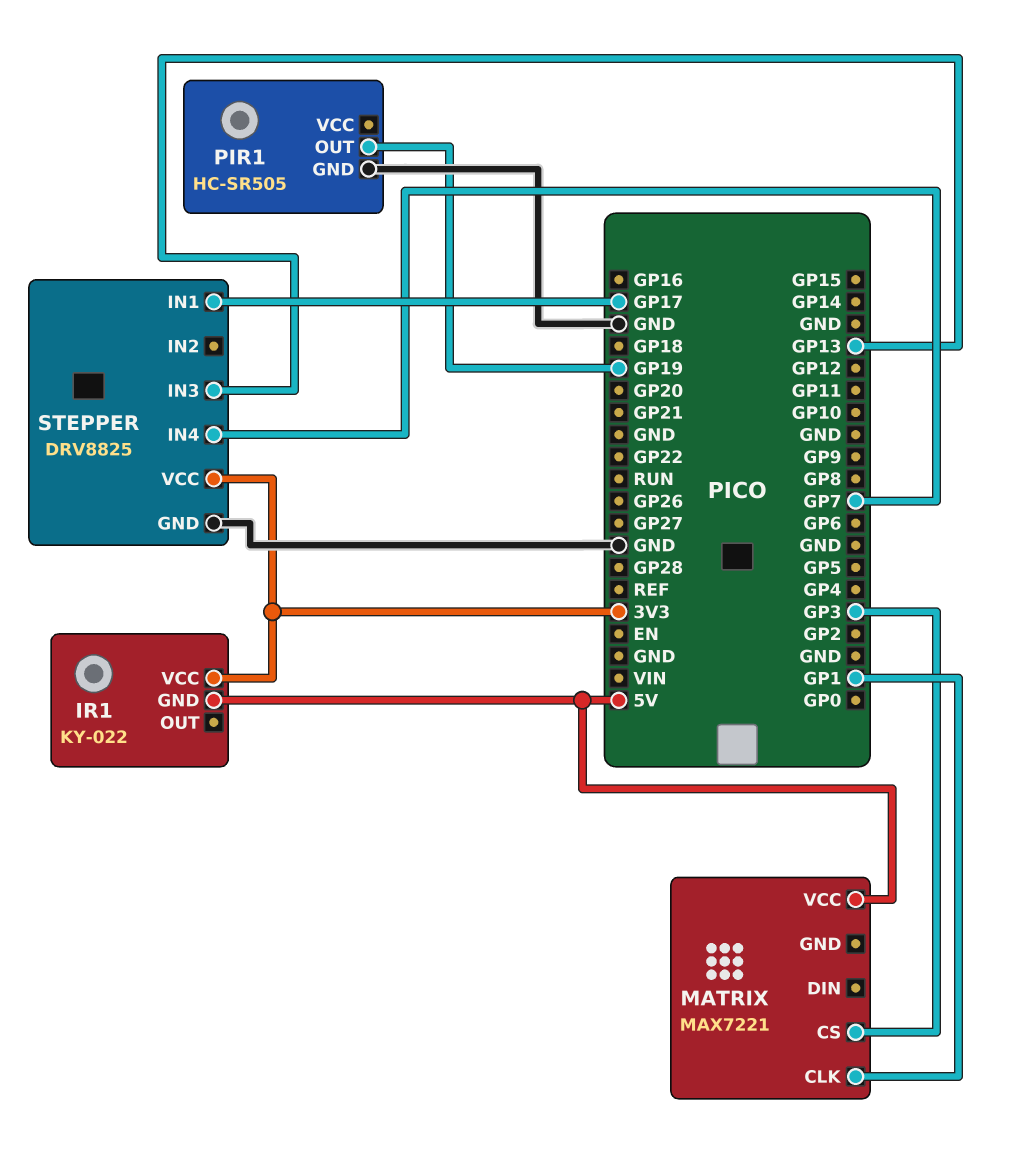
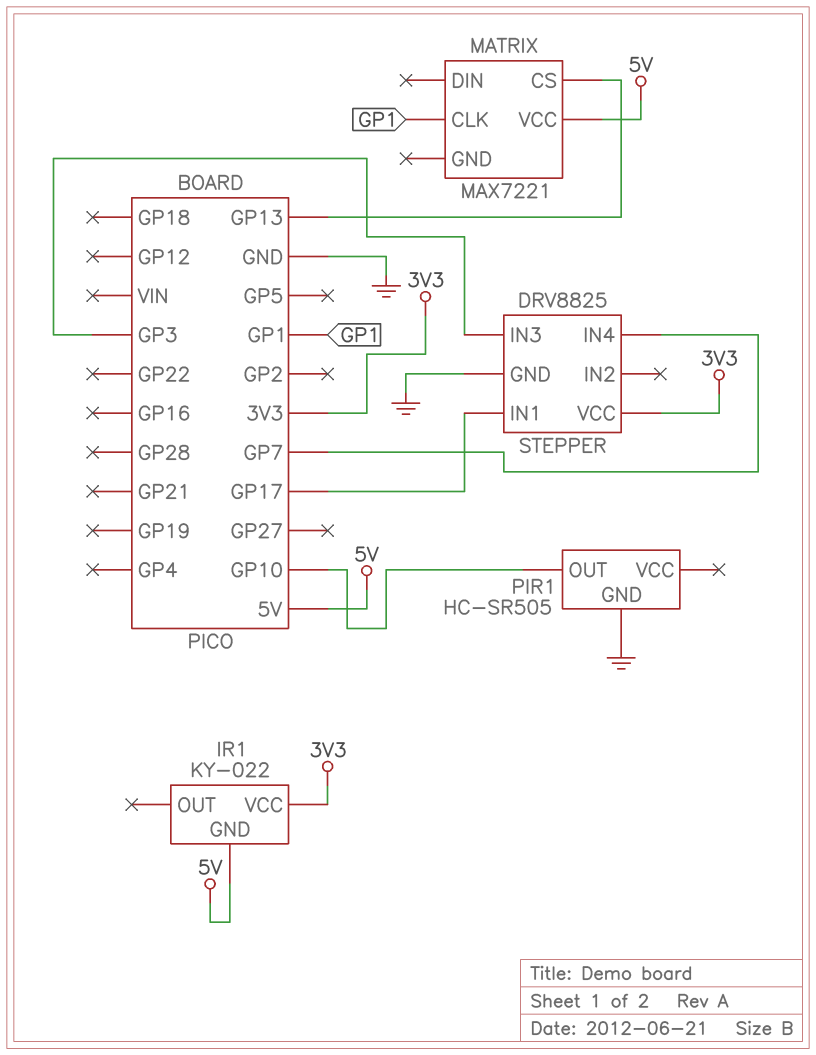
MATRIX pin CS: GP3 -> GP13
PIR1 pin OUT: GP19 -> GP10
STEPPER pin IN3: GP13 -> GP3

